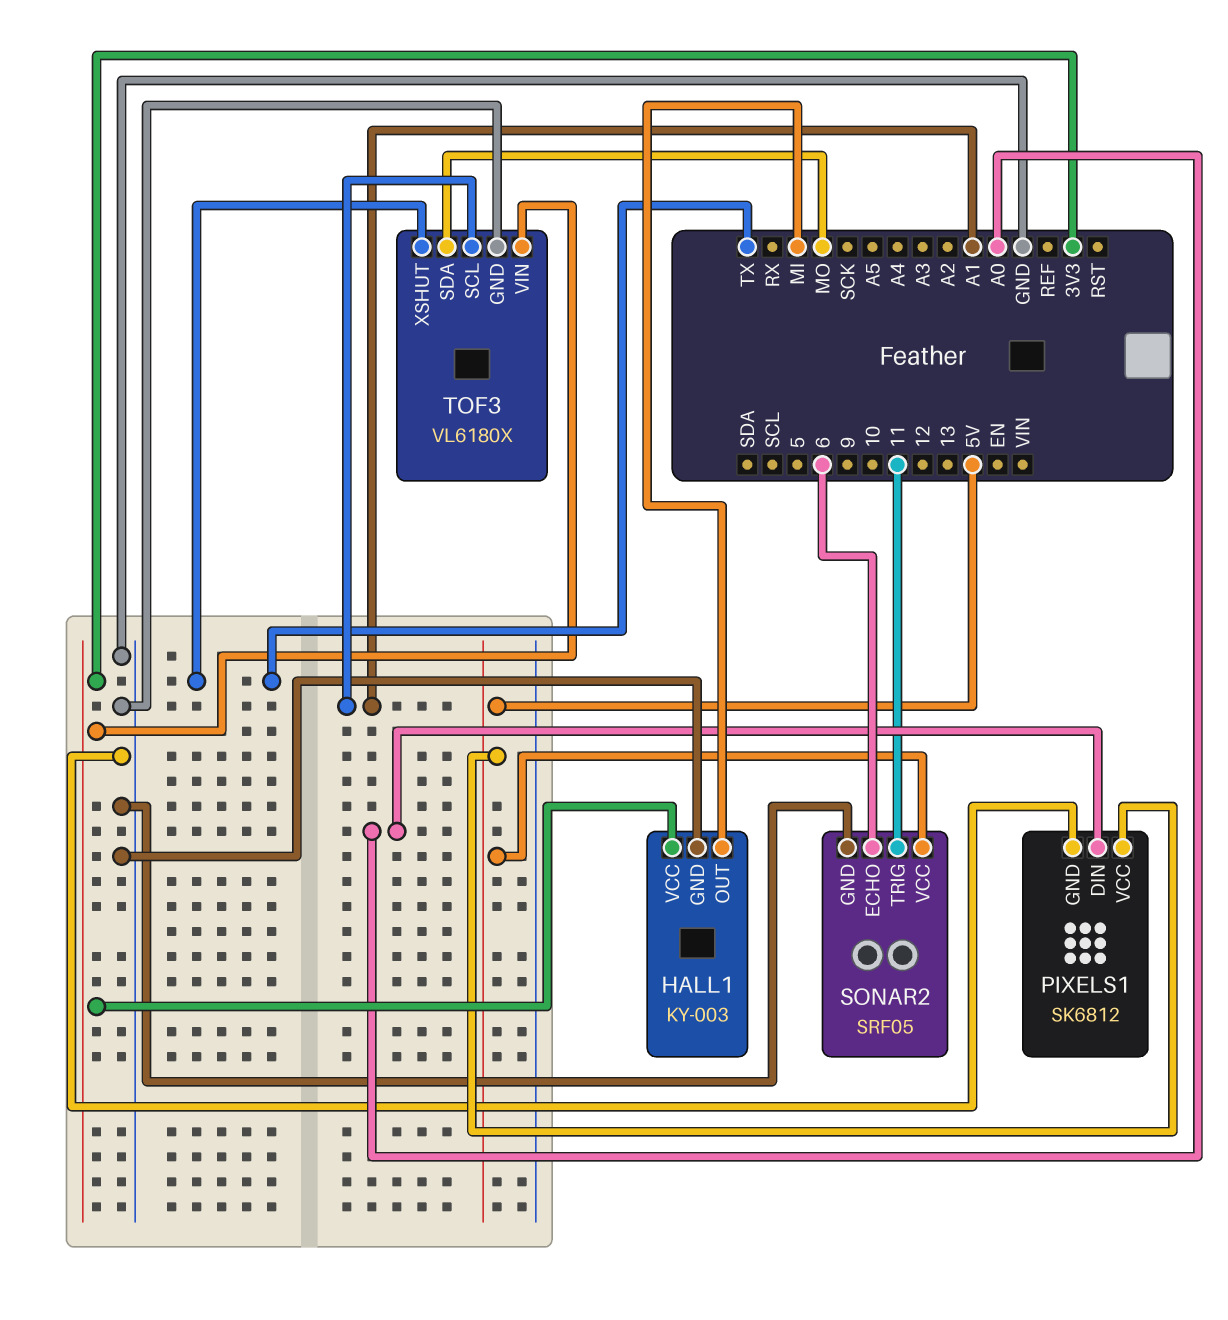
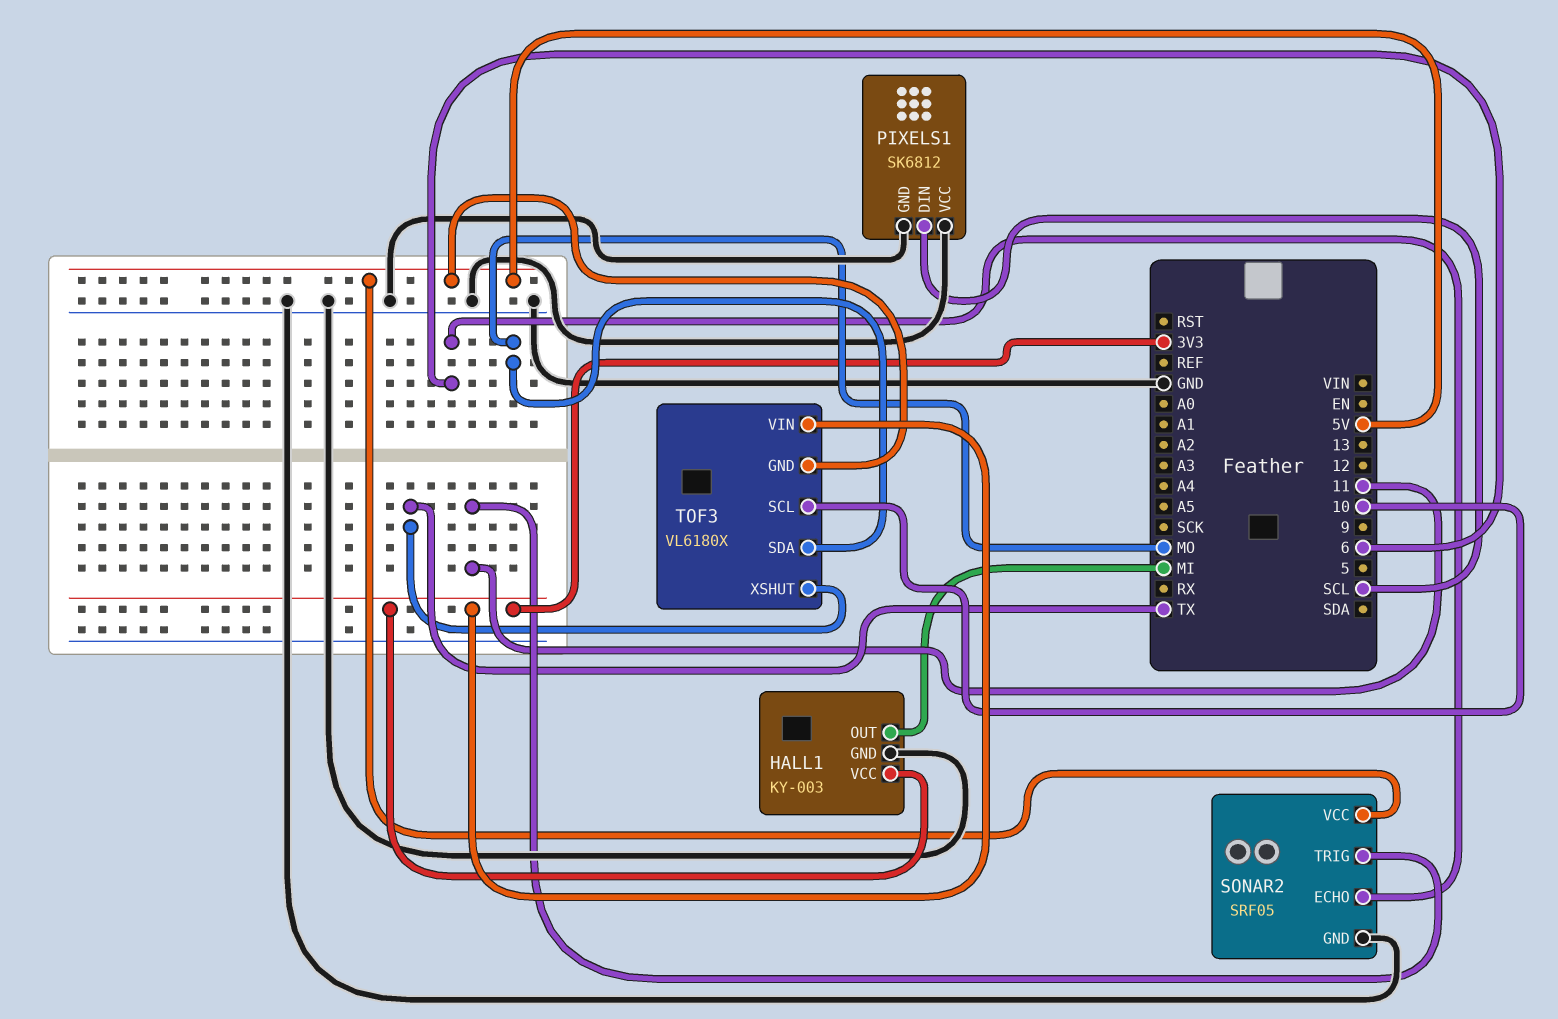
PIXELS1 pin DIN: A0 -> SCL
PIXELS1 pin VCC: 5V -> GND
TOF3 pin GND: GND -> 5V
TOF3 pin SCL: A1 -> 10

